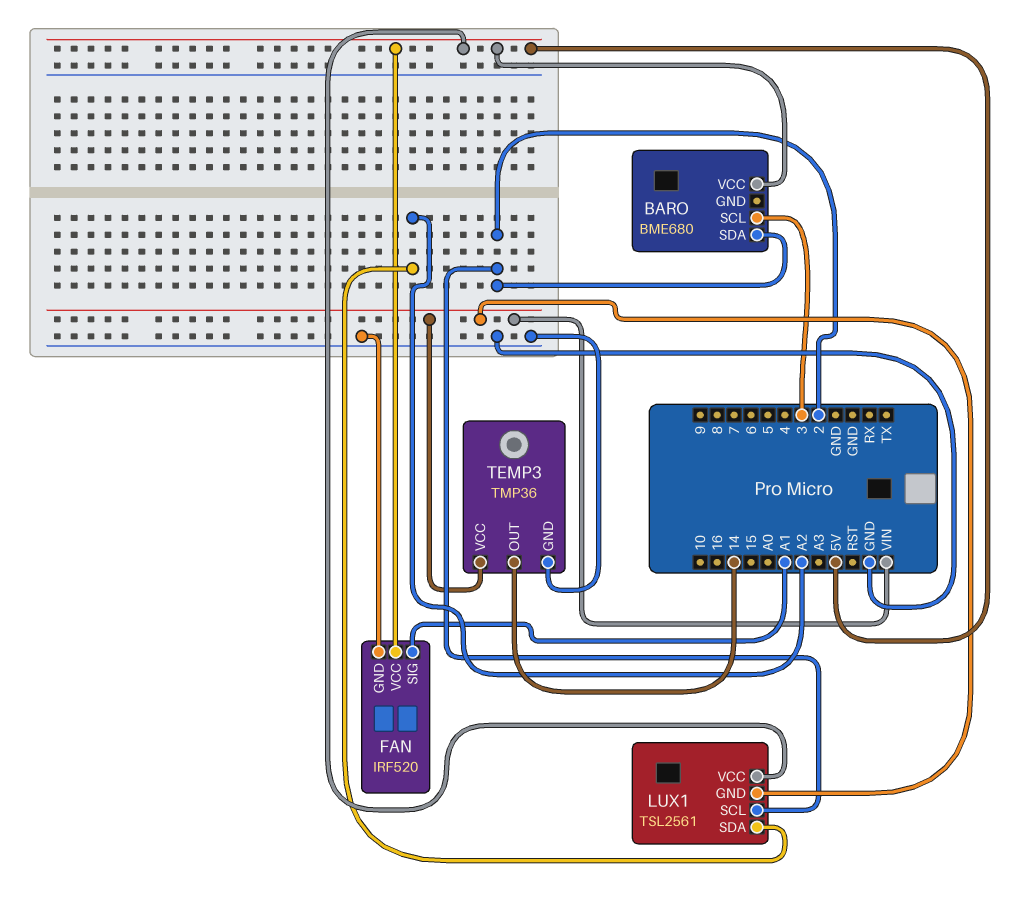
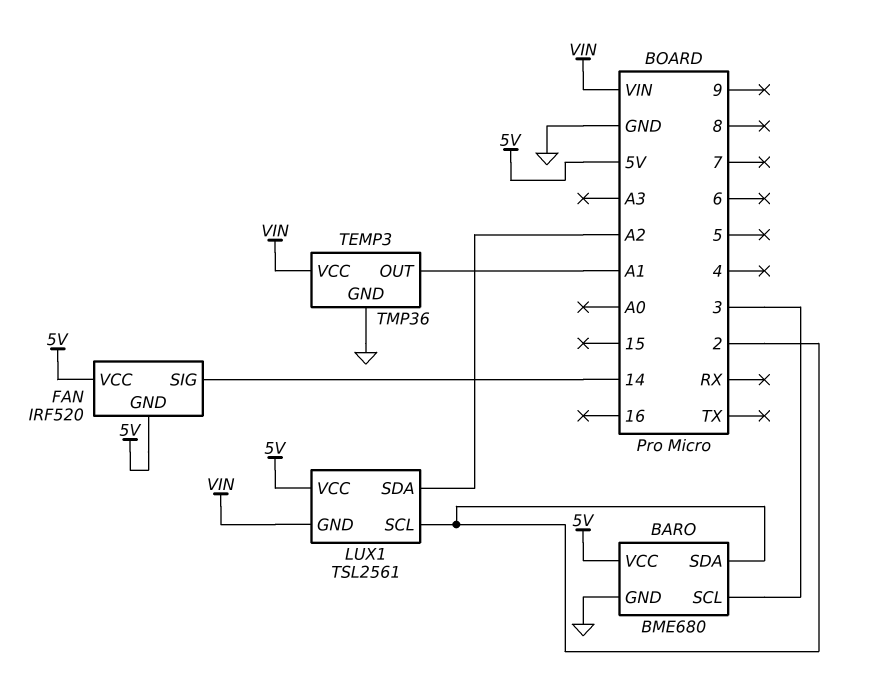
BARO pin GND: none -> GND
FAN pin GND: GND -> 5V
FAN pin SIG: A1 -> 14
TEMP3 pin OUT: 14 -> A1

